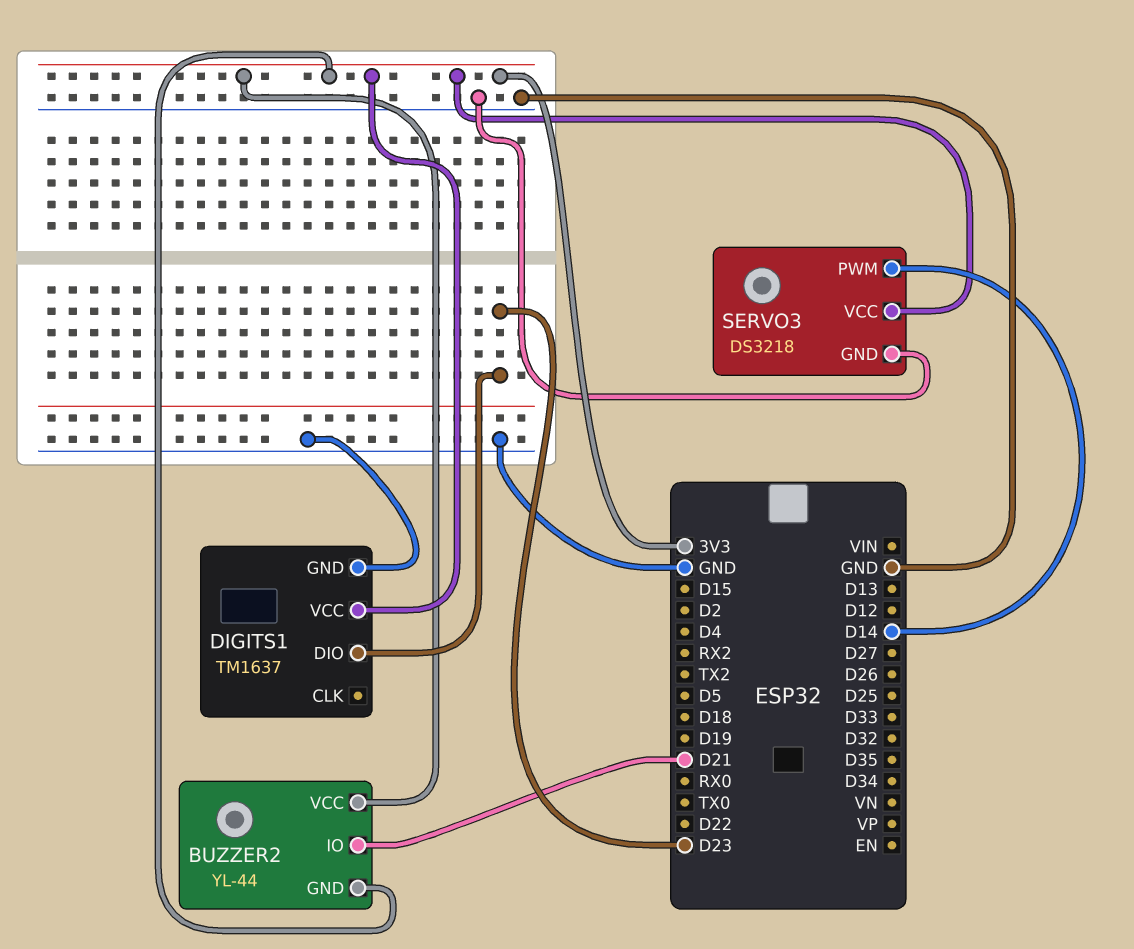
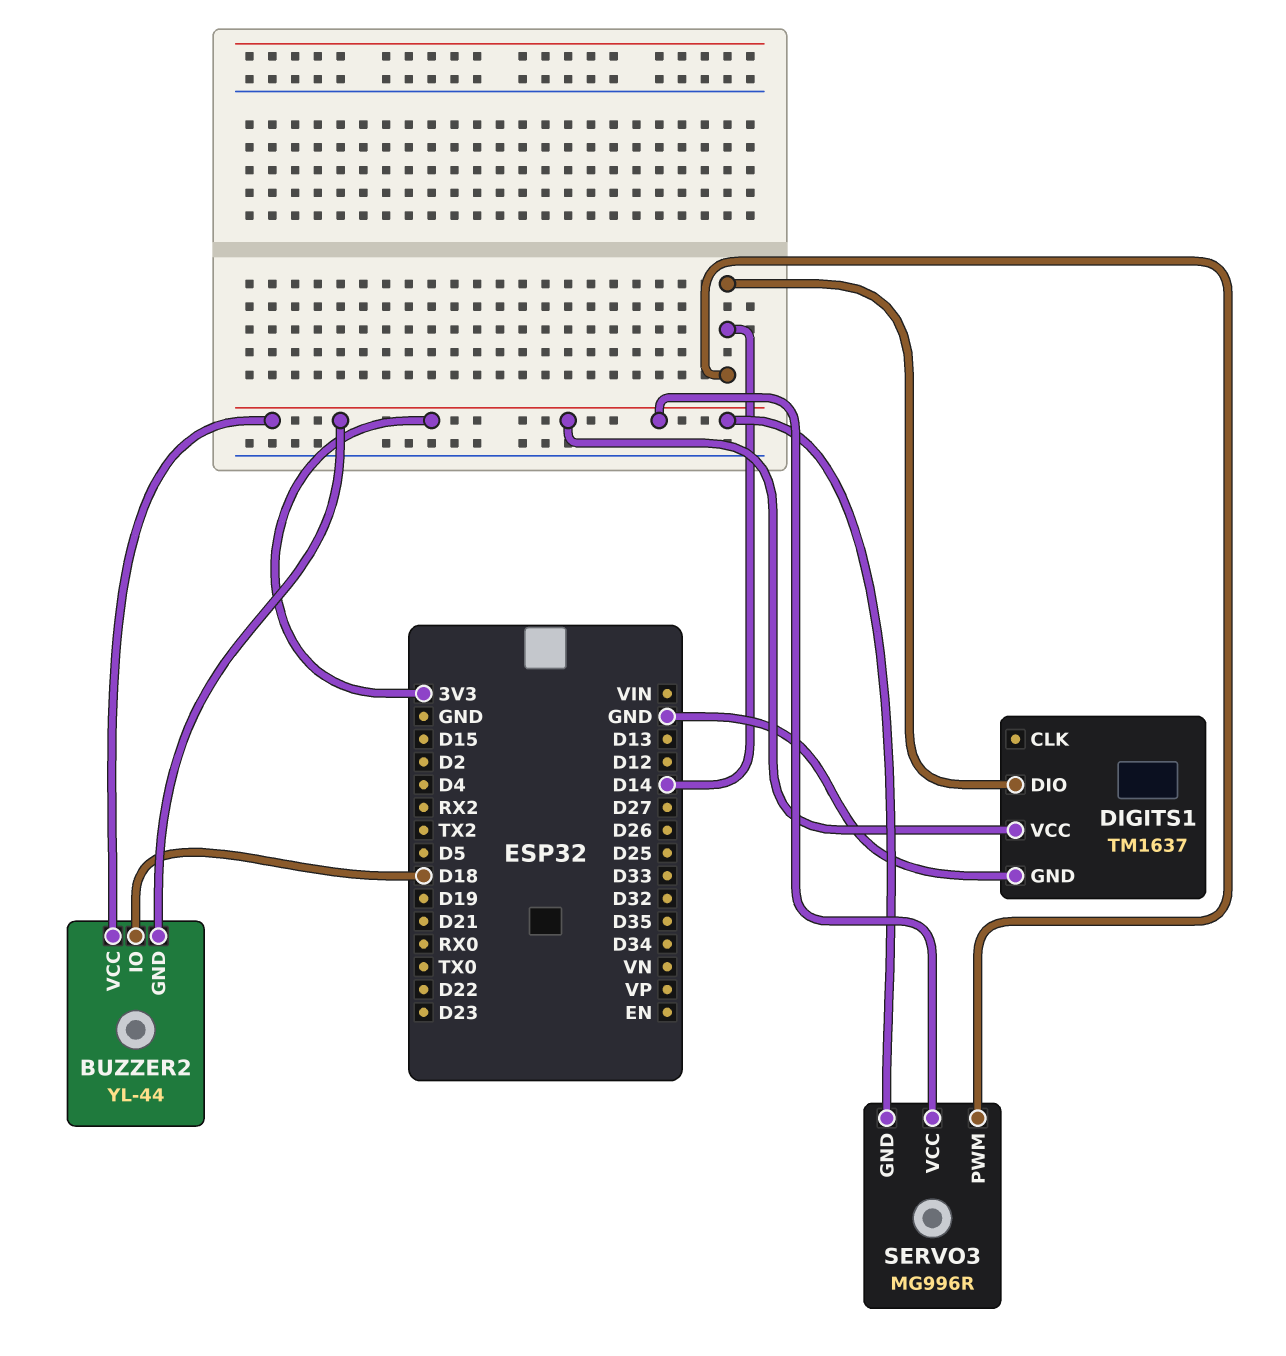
BUZZER2 pin IO: D21 -> D18
DIGITS1 pin DIO: D23 -> D14
SERVO3: DS3218 -> MG996R
SERVO3 pin GND: GND -> 3V3

